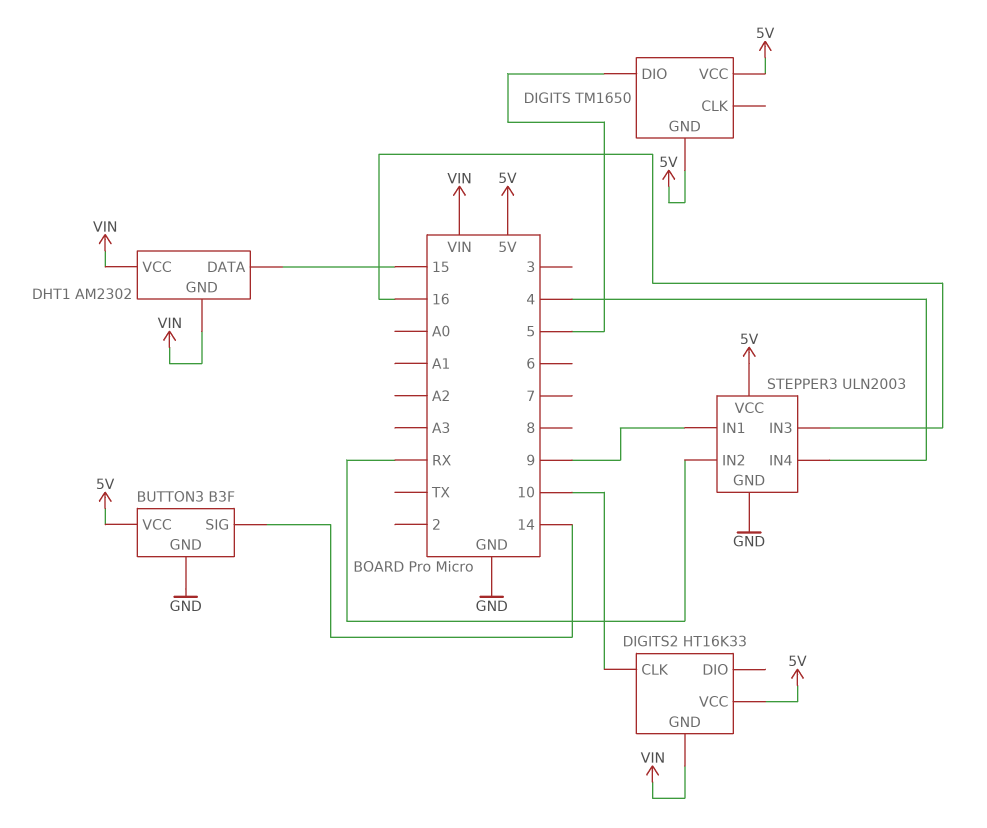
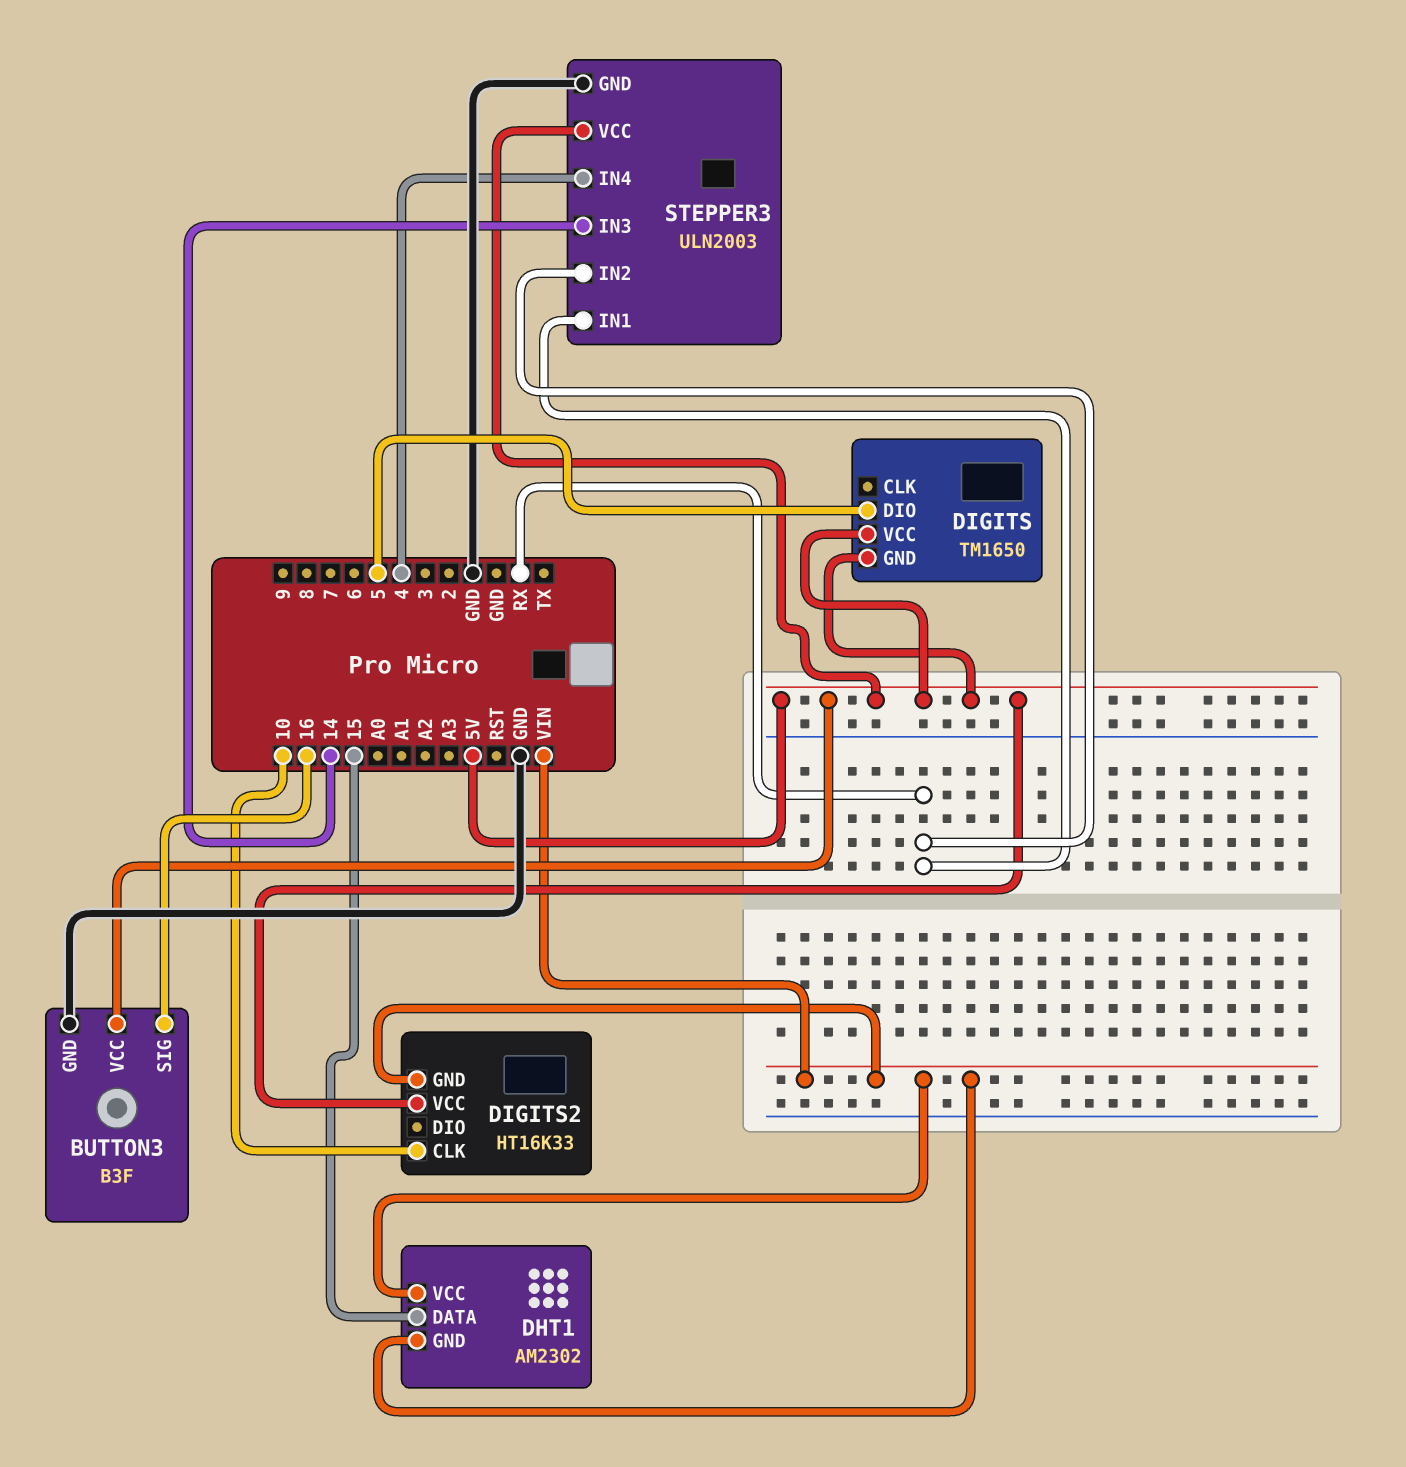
BUTTON3 pin SIG: 14 -> 16
STEPPER3 pin IN1: 9 -> RX
STEPPER3 pin IN3: 16 -> 14

